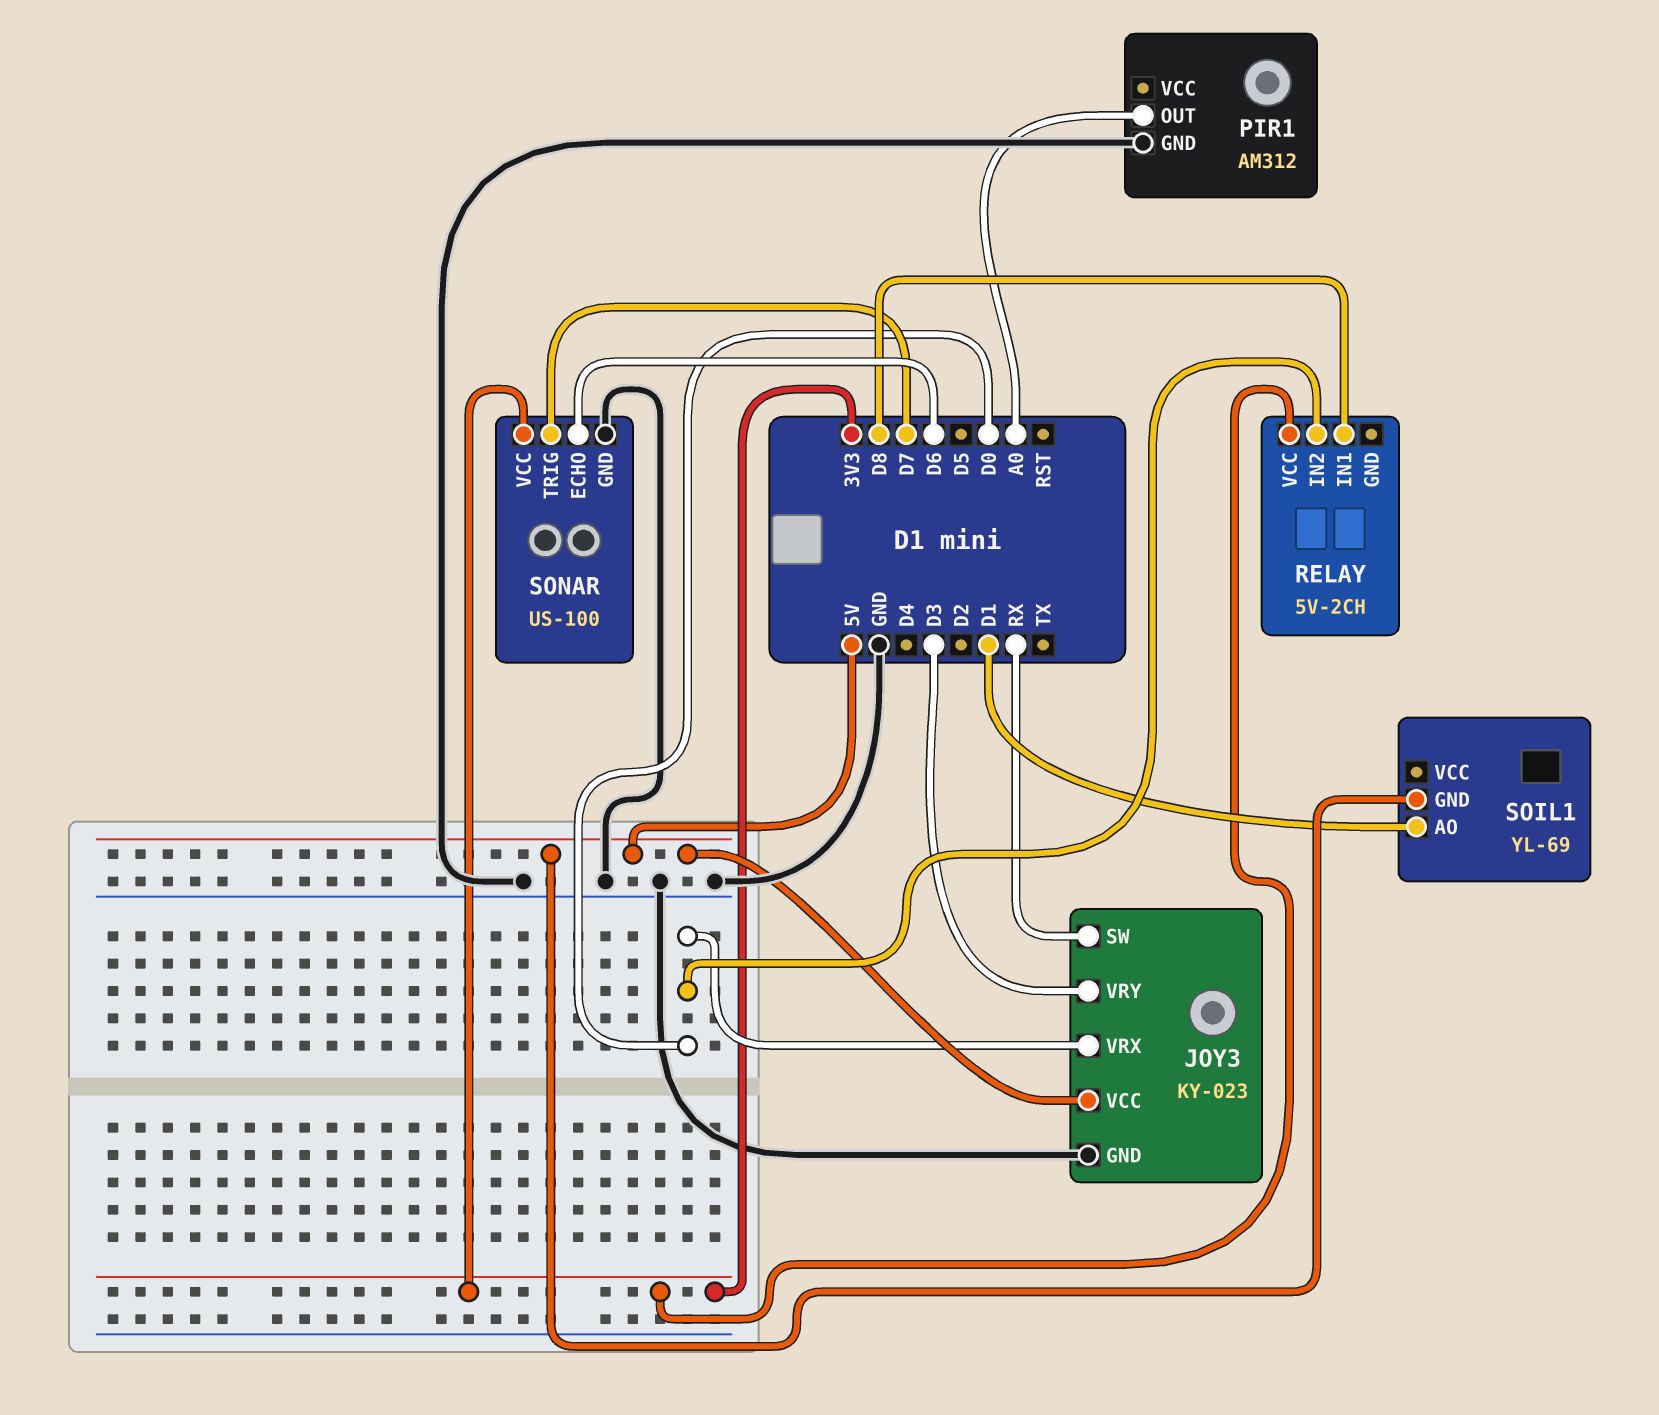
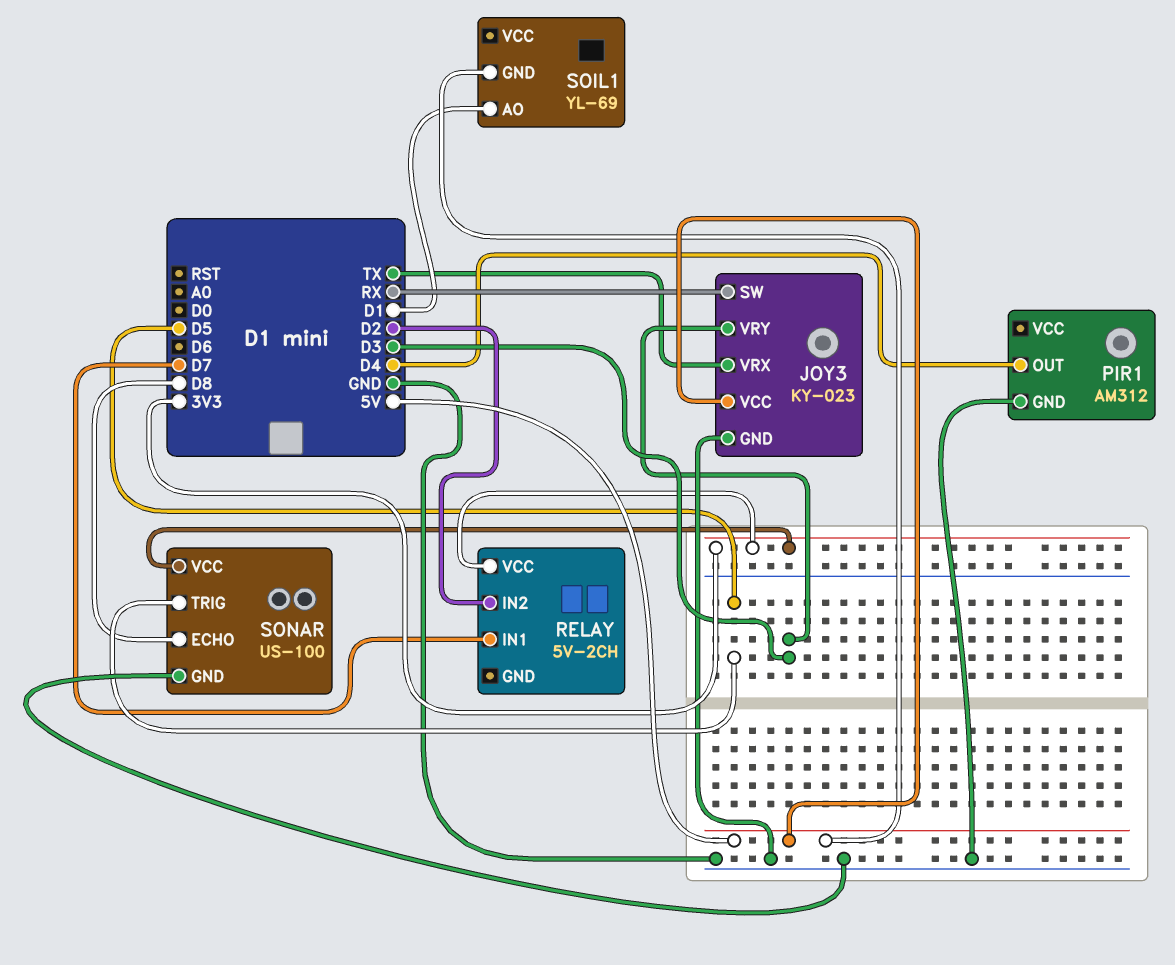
JOY3 pin VRX: D0 -> TX
PIR1 pin OUT: A0 -> D4
RELAY pin IN1: D8 -> D7
RELAY pin IN2: D0 -> D2
SONAR pin ECHO: D6 -> D8
SONAR pin TRIG: D7 -> D5

